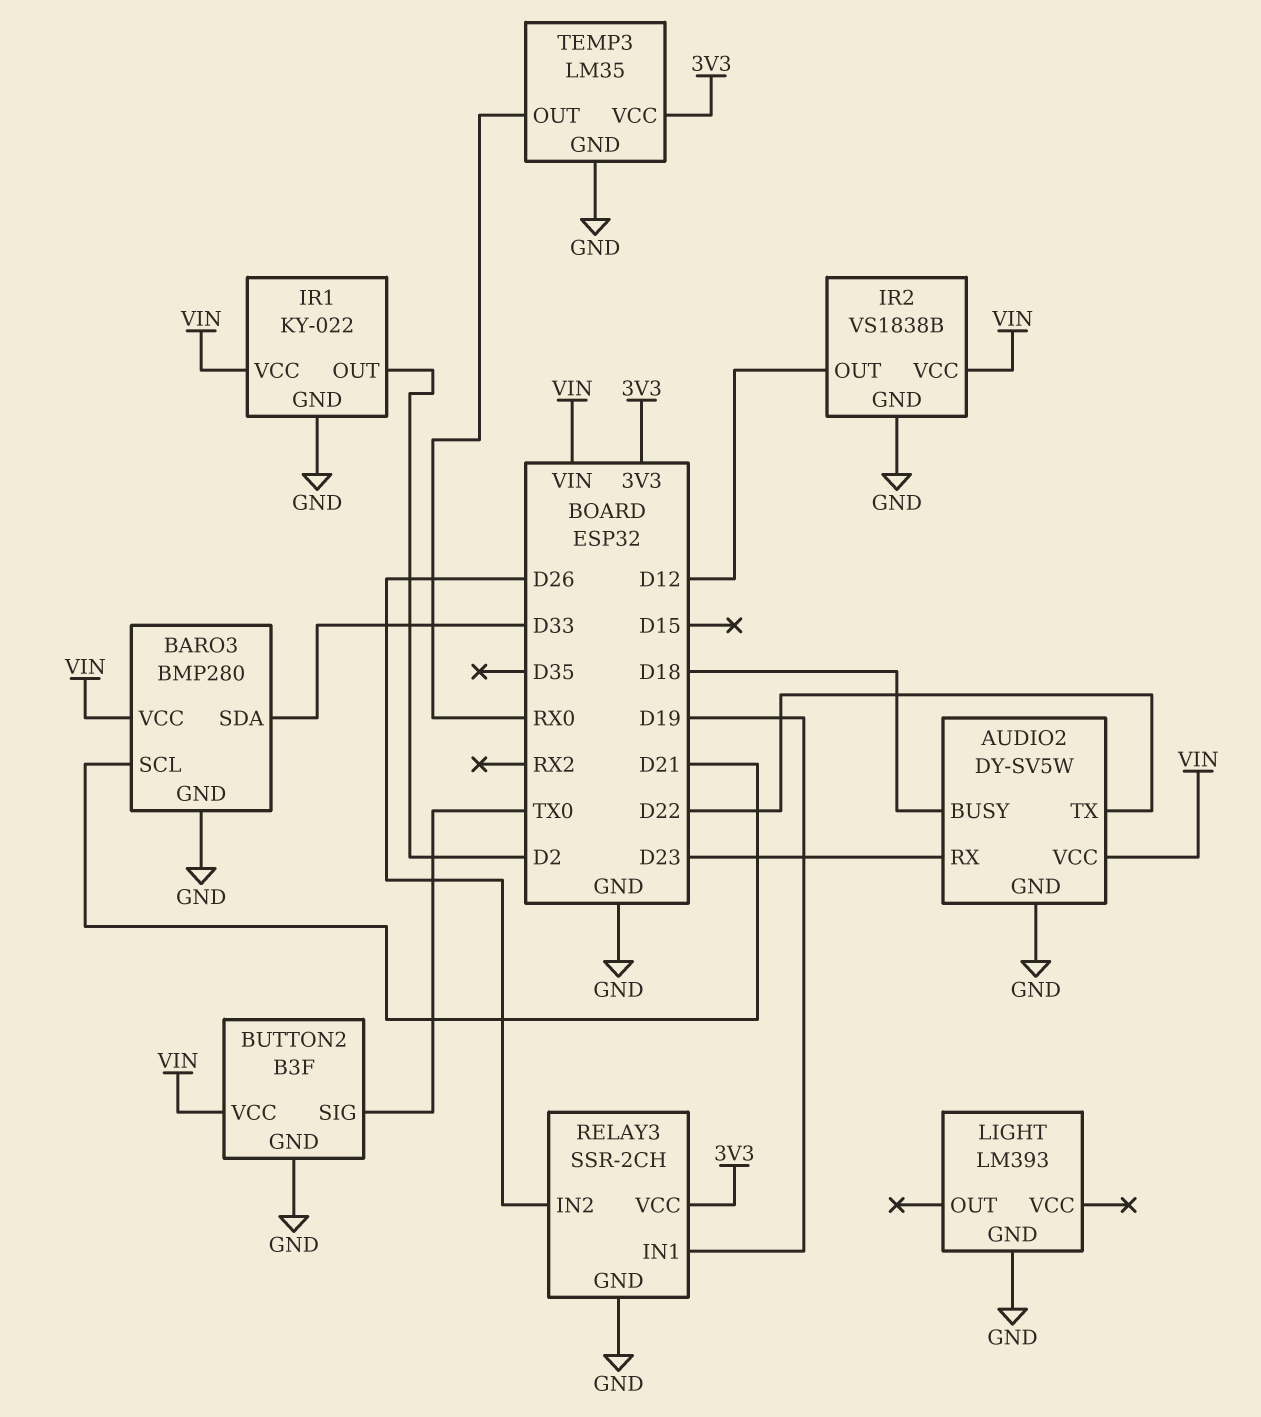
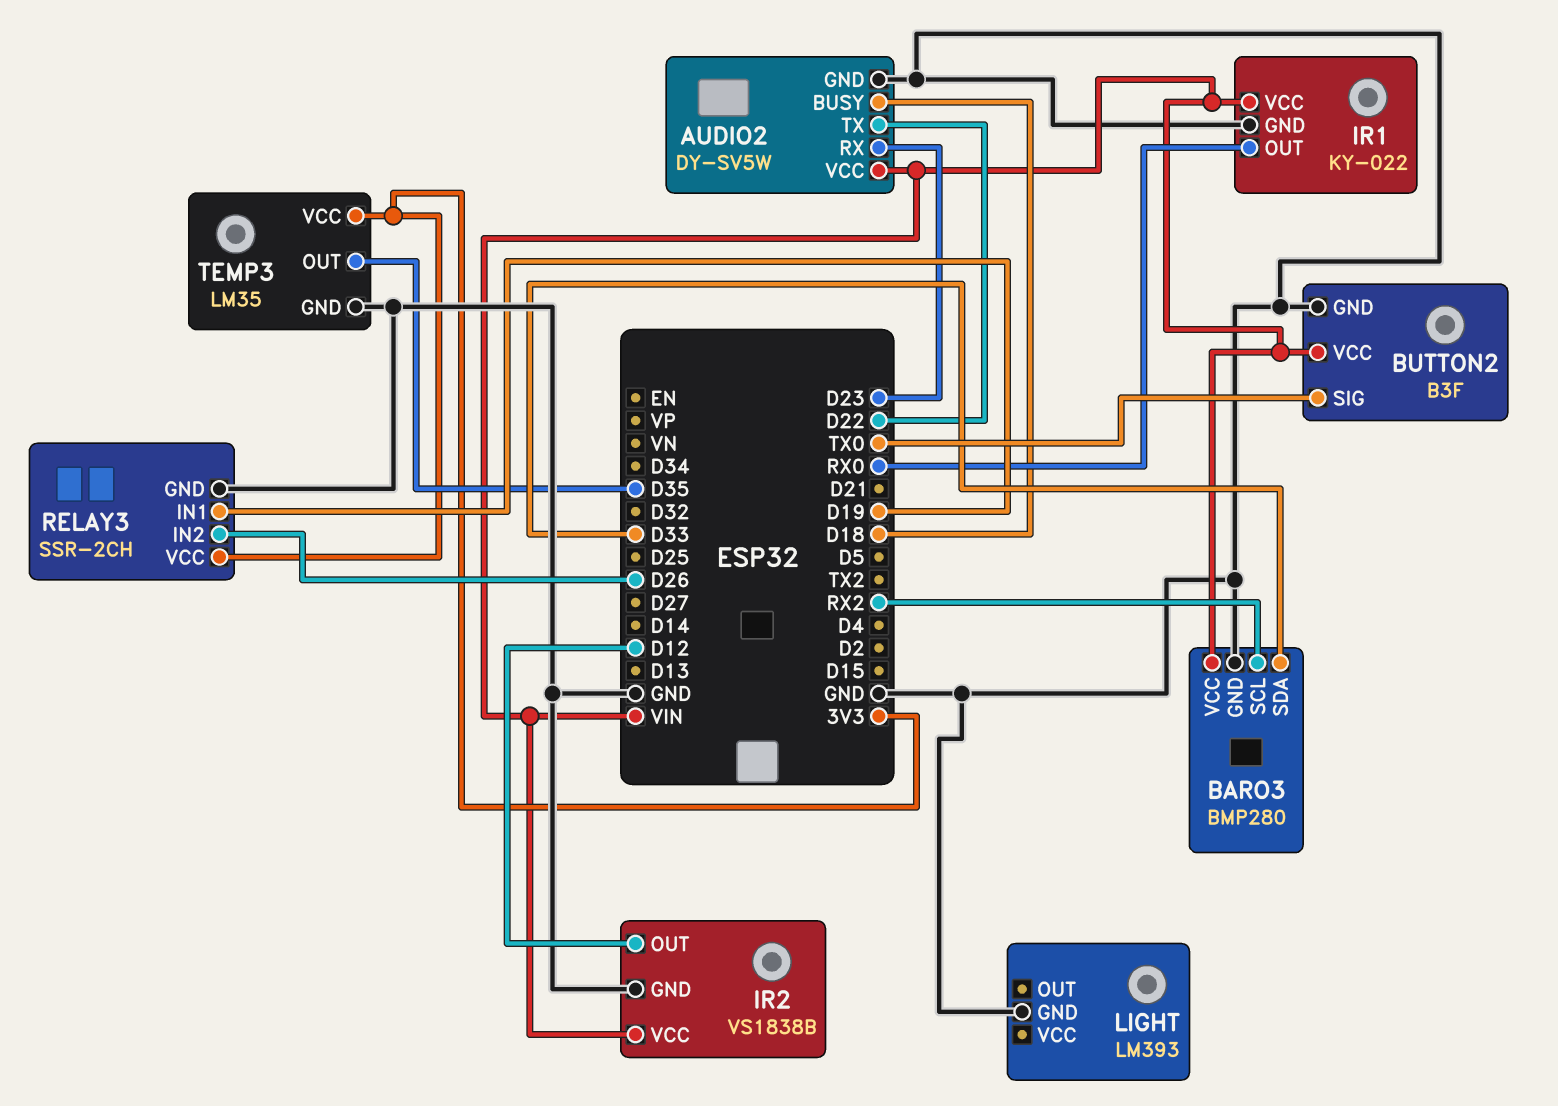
BARO3 pin SCL: D21 -> RX2
IR1 pin OUT: D2 -> RX0
TEMP3 pin OUT: RX0 -> D35

